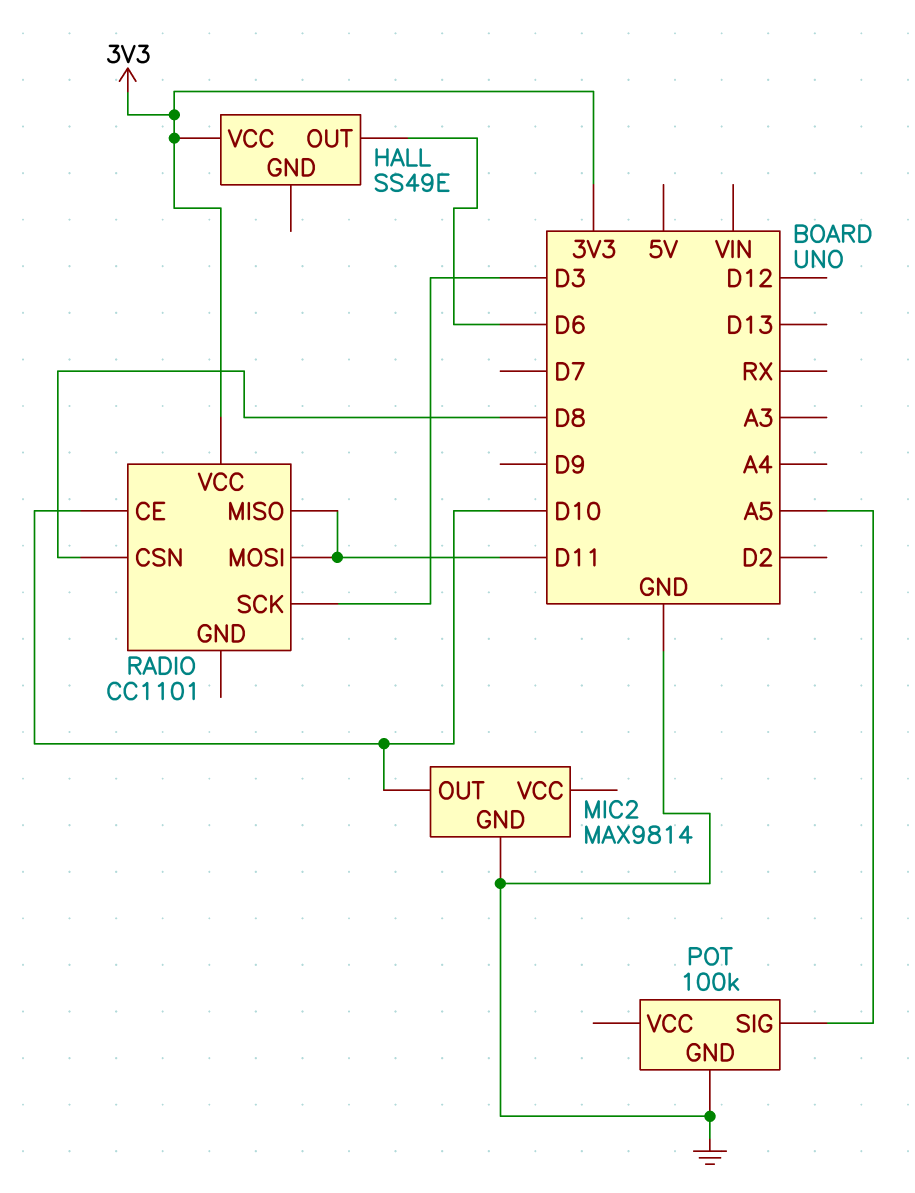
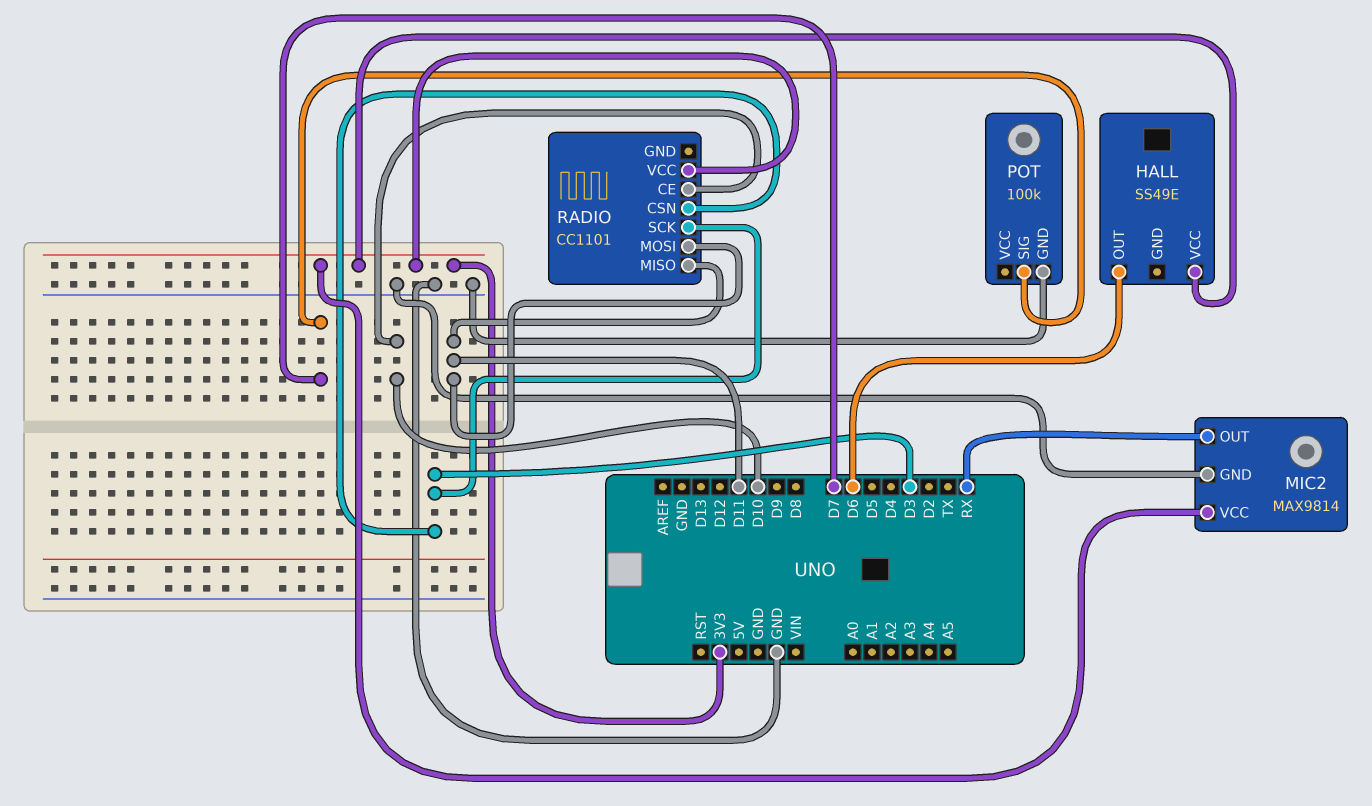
MIC2 pin OUT: D10 -> RX
MIC2 pin VCC: none -> 3V3
POT pin SIG: A5 -> D7
RADIO pin CSN: D8 -> D3

